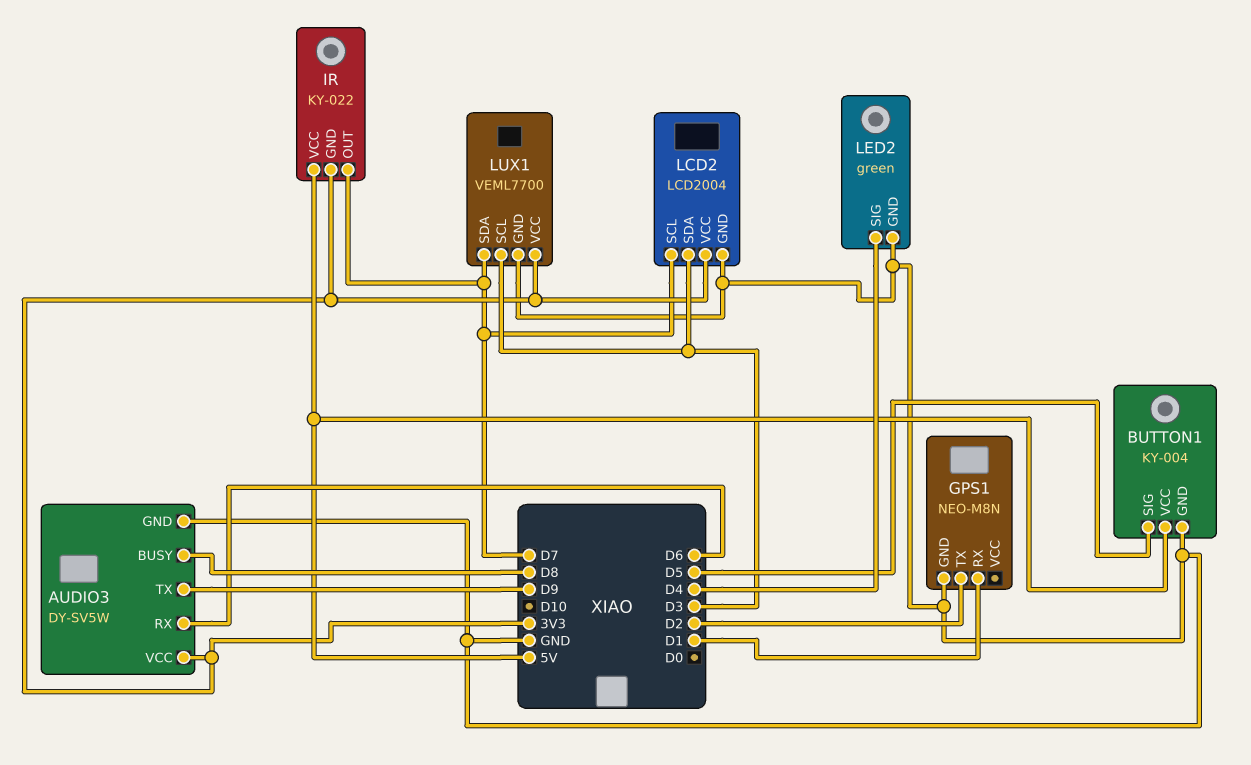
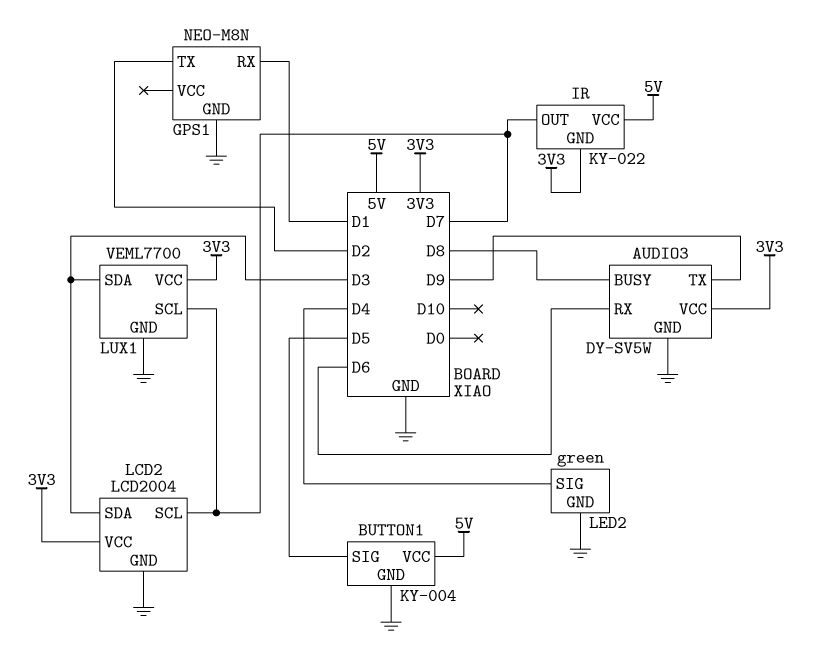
LUX1 pin SCL: D3 -> D7
LUX1 pin SDA: D7 -> D3

